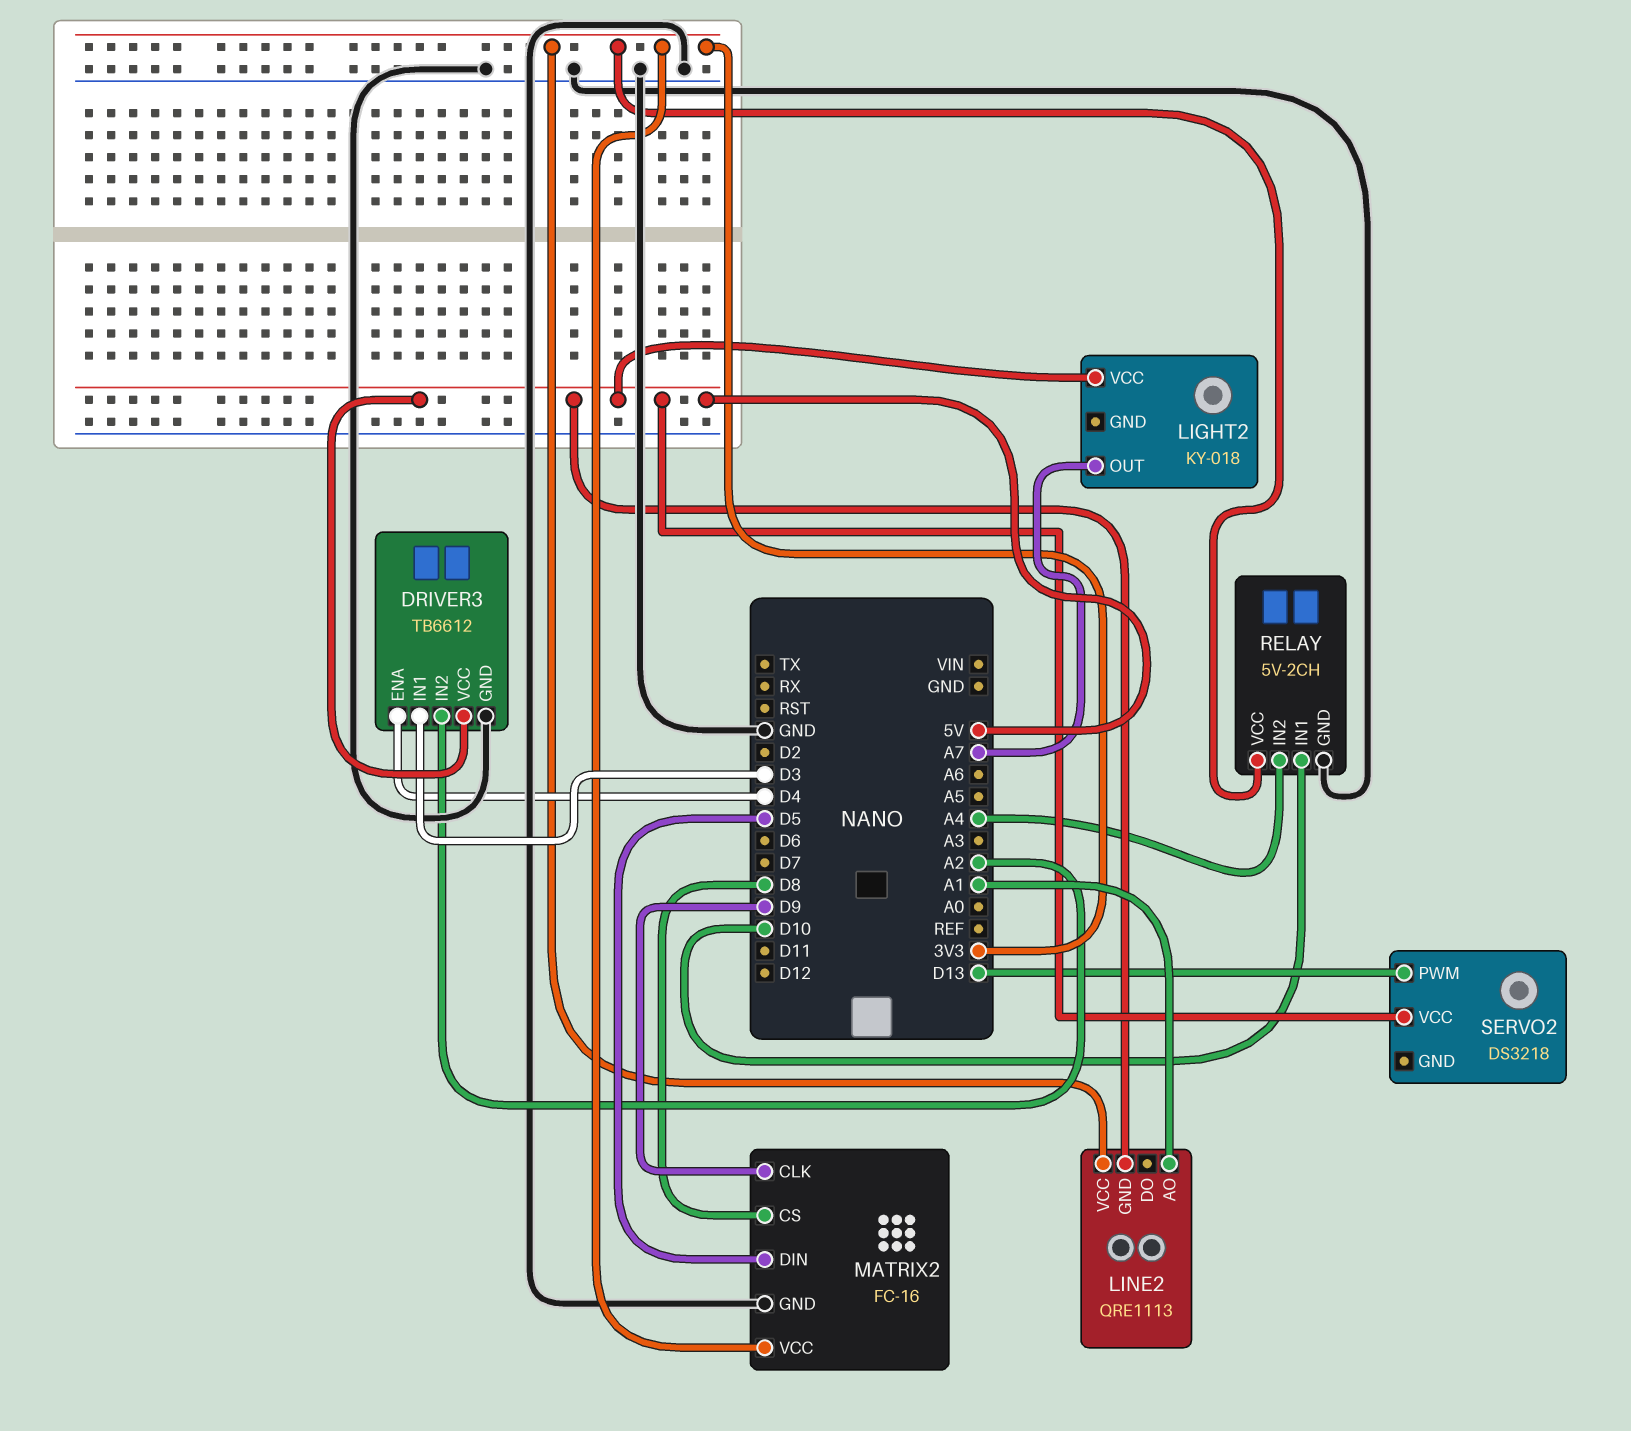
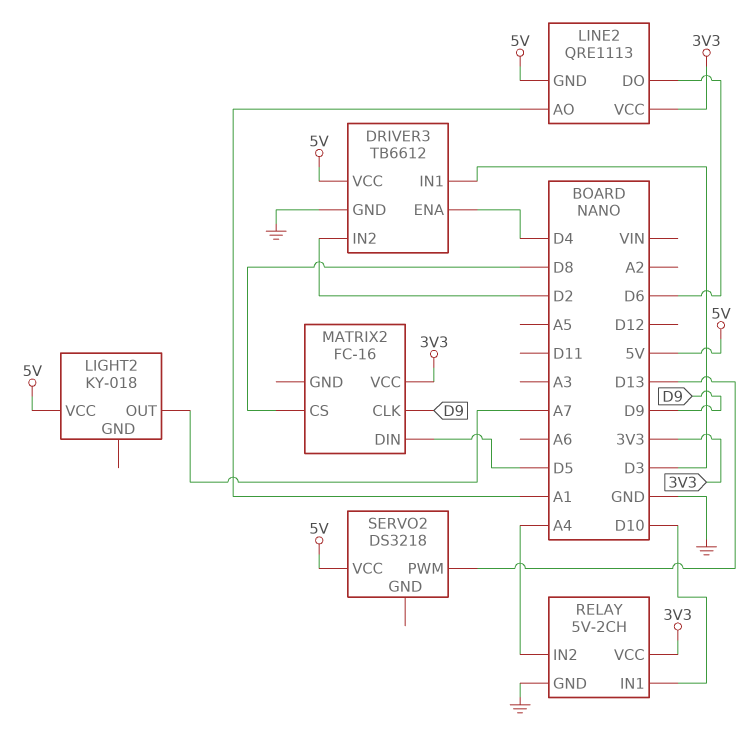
DRIVER3 pin IN2: A2 -> D2
LINE2 pin DO: none -> D6
MATRIX2 pin GND: GND -> none

